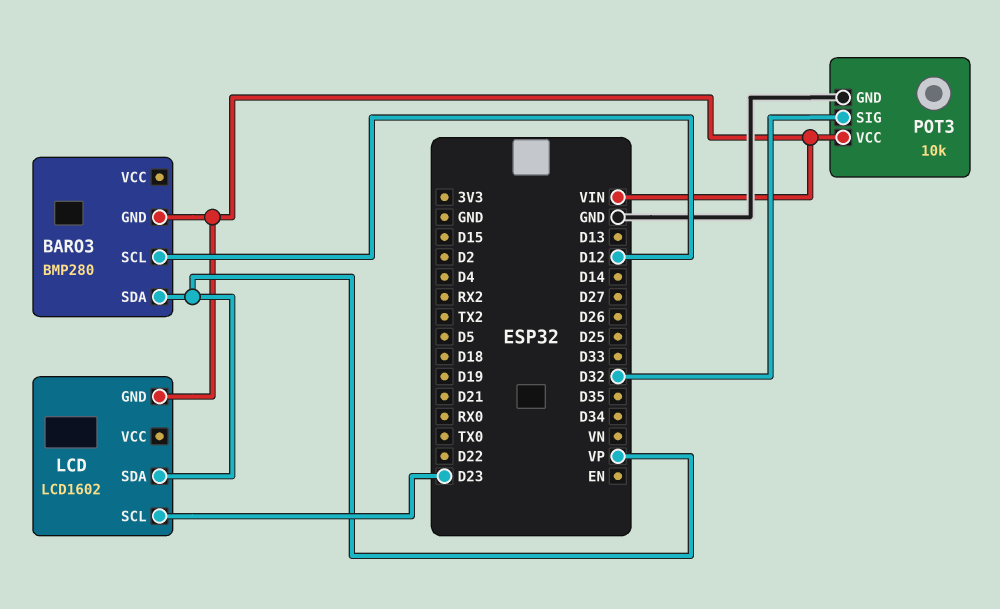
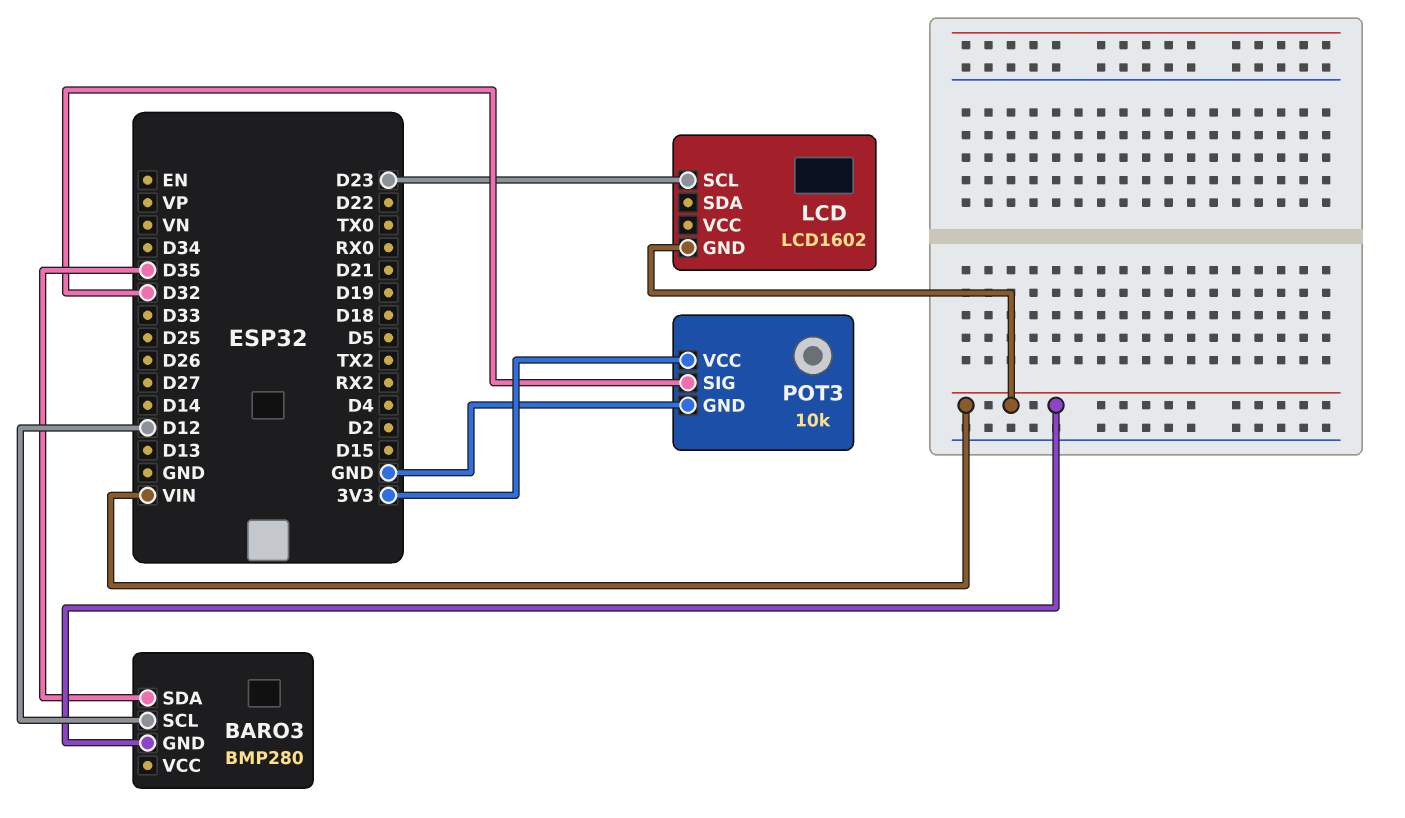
BARO3 pin SDA: VP -> D35
LCD pin SDA: VP -> none
POT3 pin VCC: VIN -> 3V3

